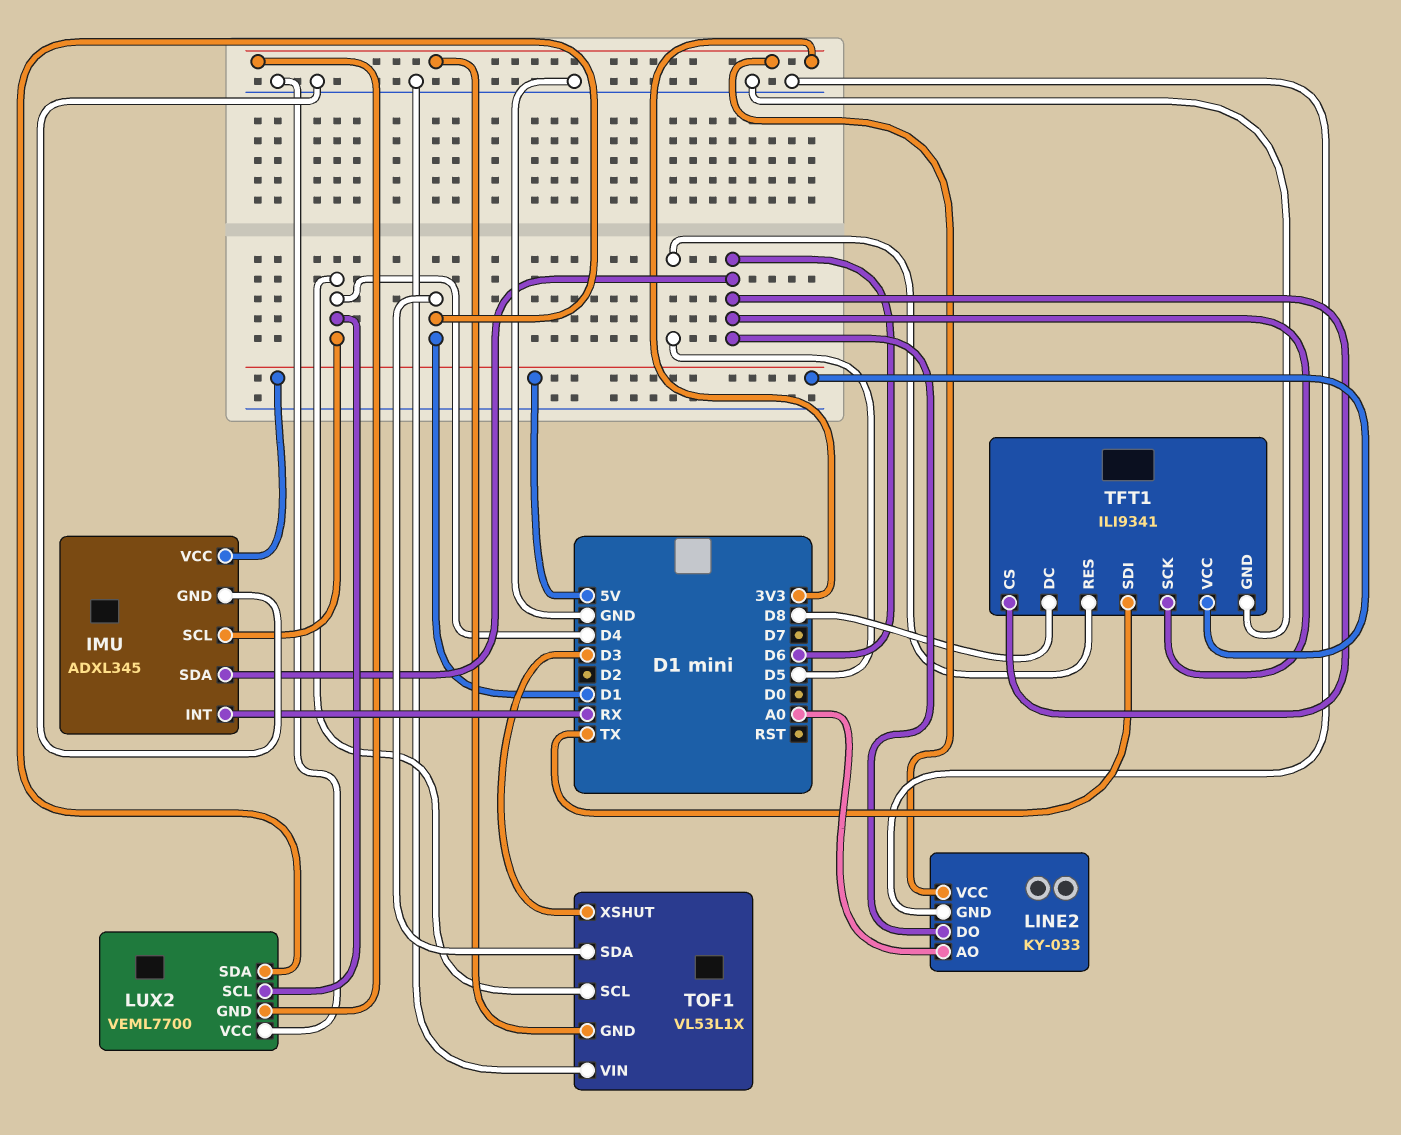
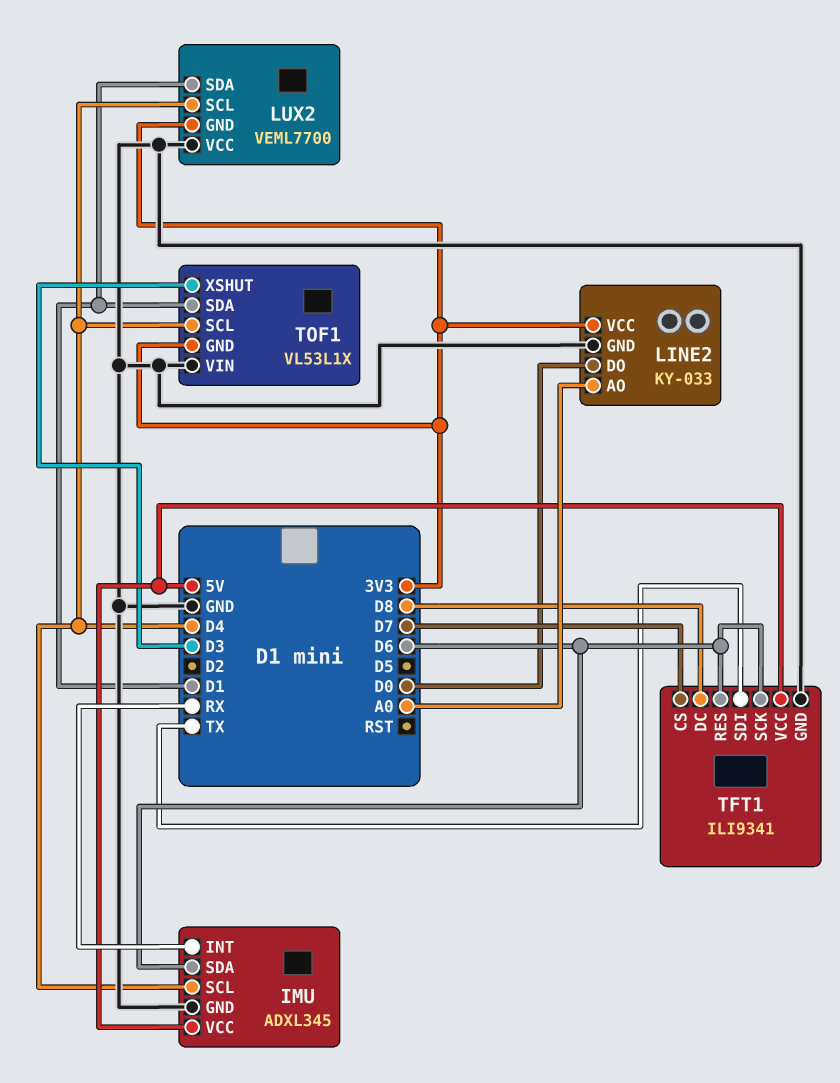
LINE2 pin DO: D6 -> D0
TFT1 pin CS: D6 -> D7
TFT1 pin RES: D5 -> D6

